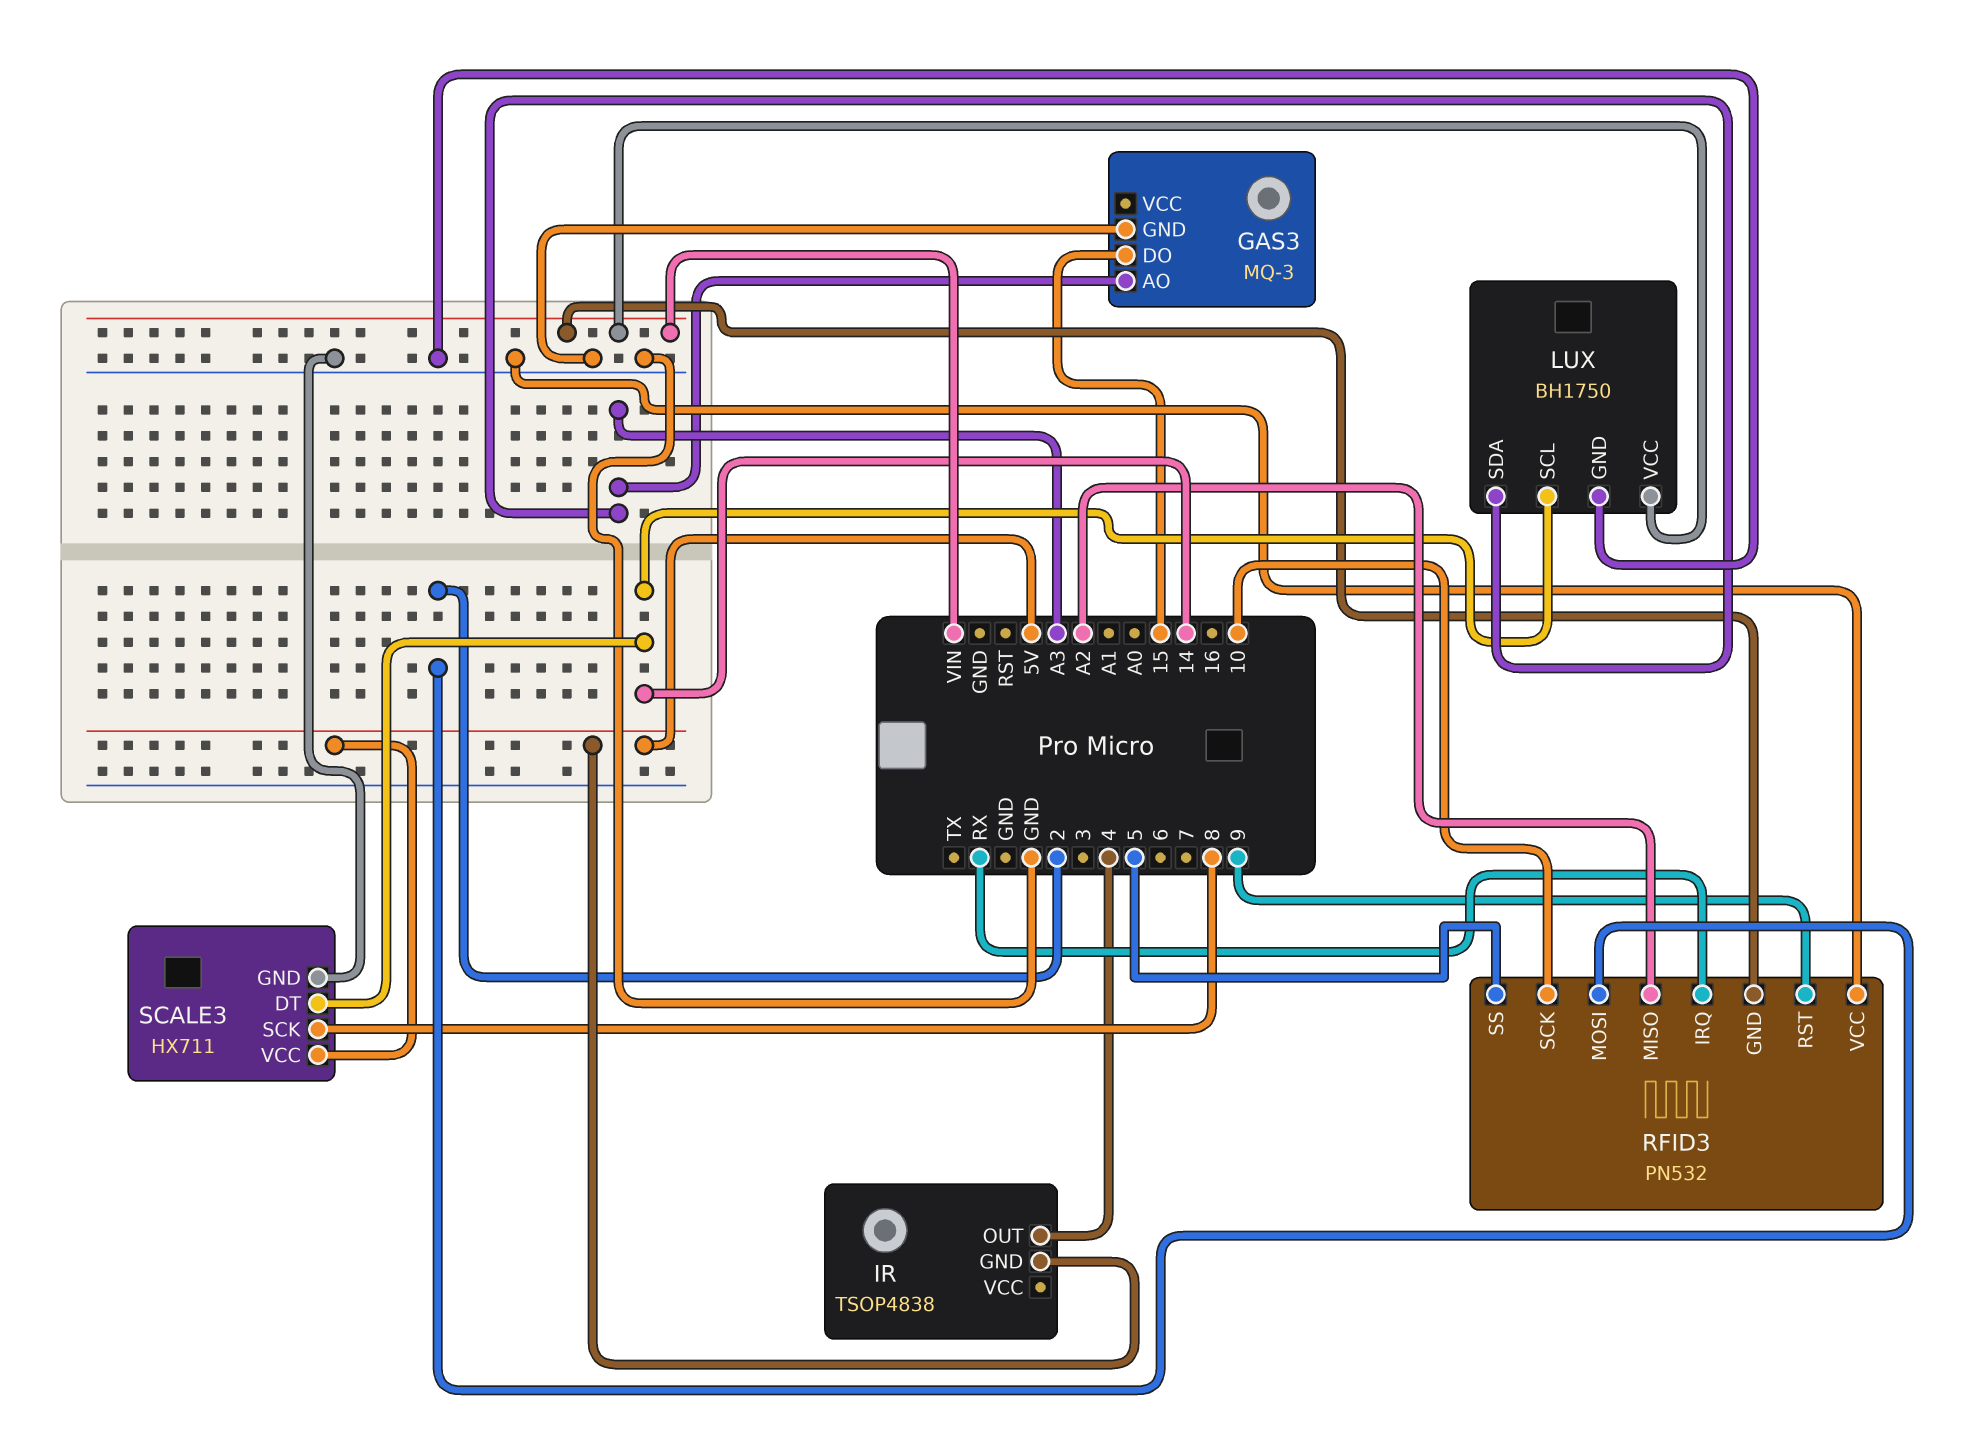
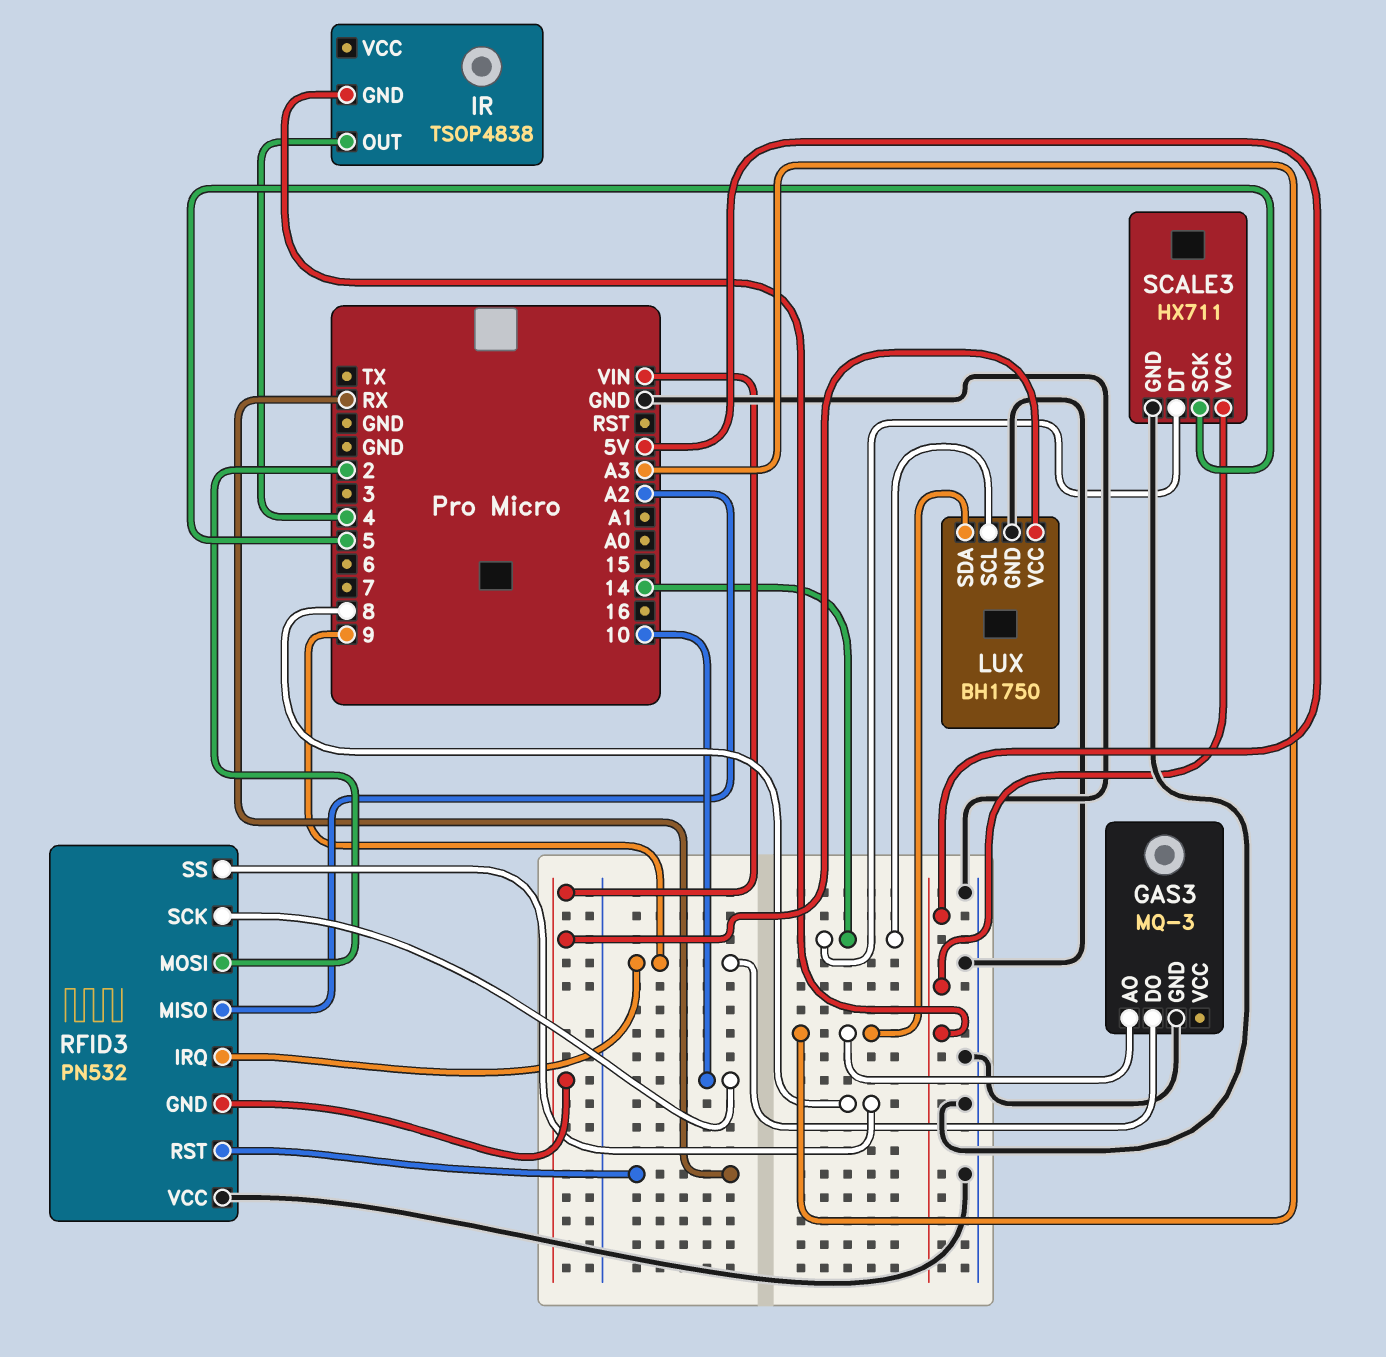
GAS3 pin DO: 15 -> 9
RFID3 pin IRQ: RX -> 9
RFID3 pin RST: 9 -> RX
RFID3 pin SS: 5 -> 8
SCALE3 pin SCK: 8 -> 5

